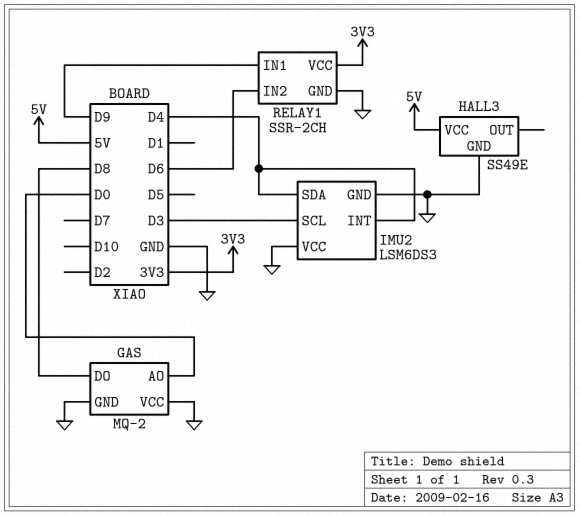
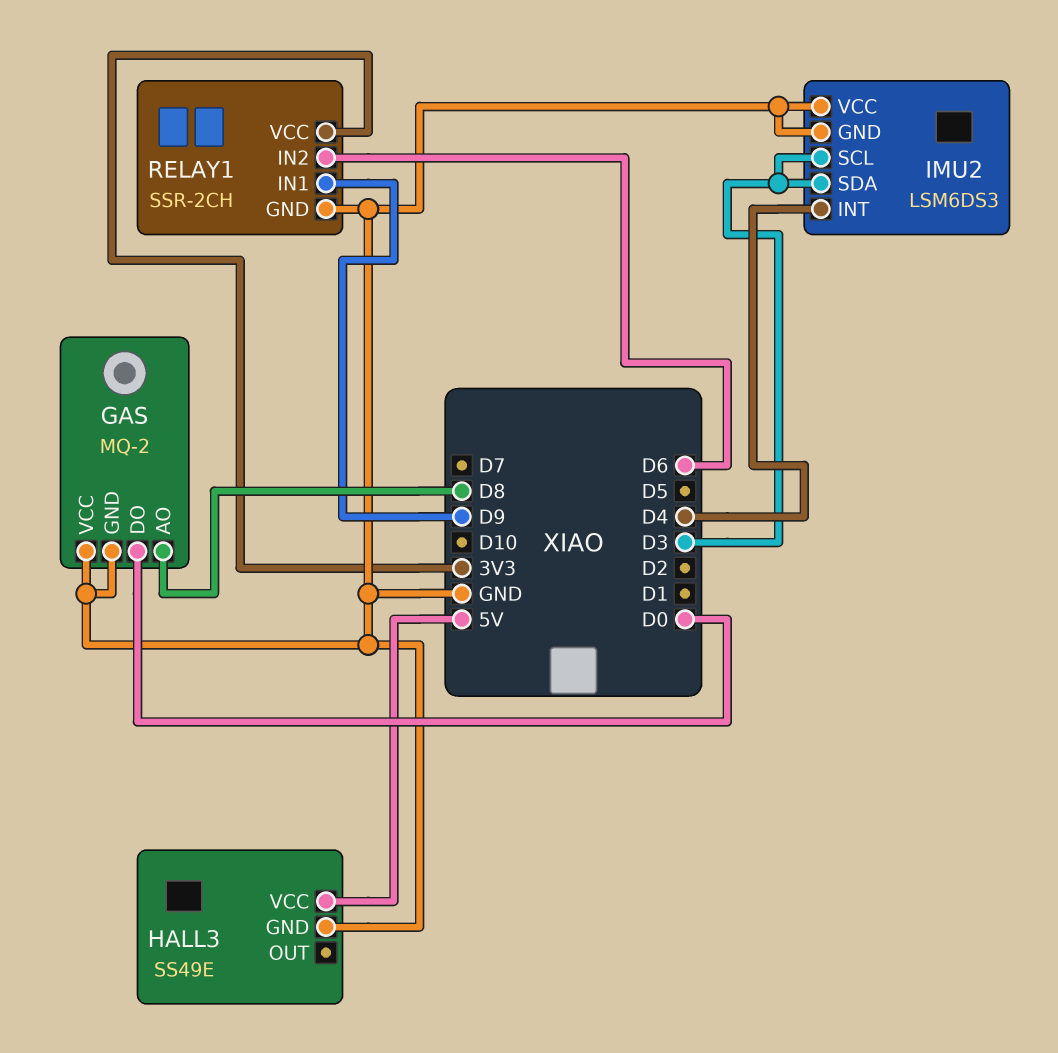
GAS pin AO: D0 -> D8
GAS pin DO: D8 -> D0
IMU2 pin SDA: D4 -> D3

